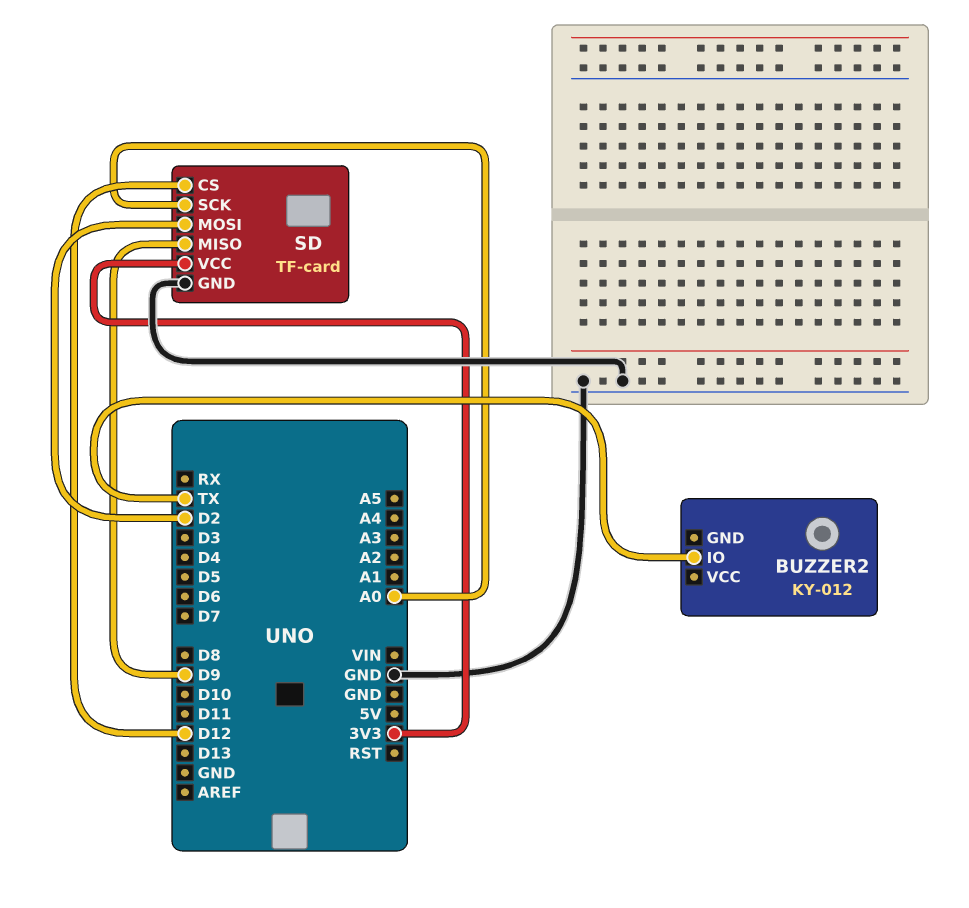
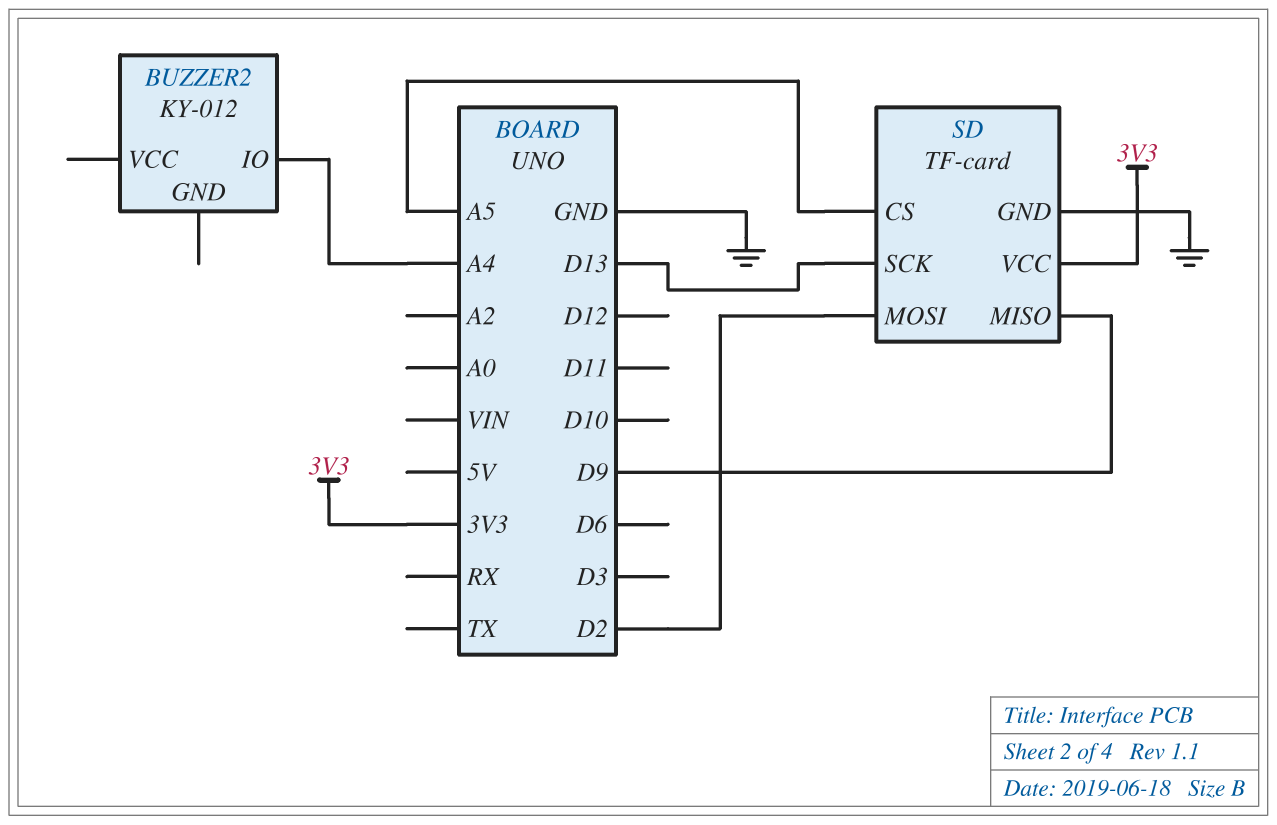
BUZZER2 pin IO: TX -> A4
SD pin CS: D12 -> A5
SD pin SCK: A0 -> D13

